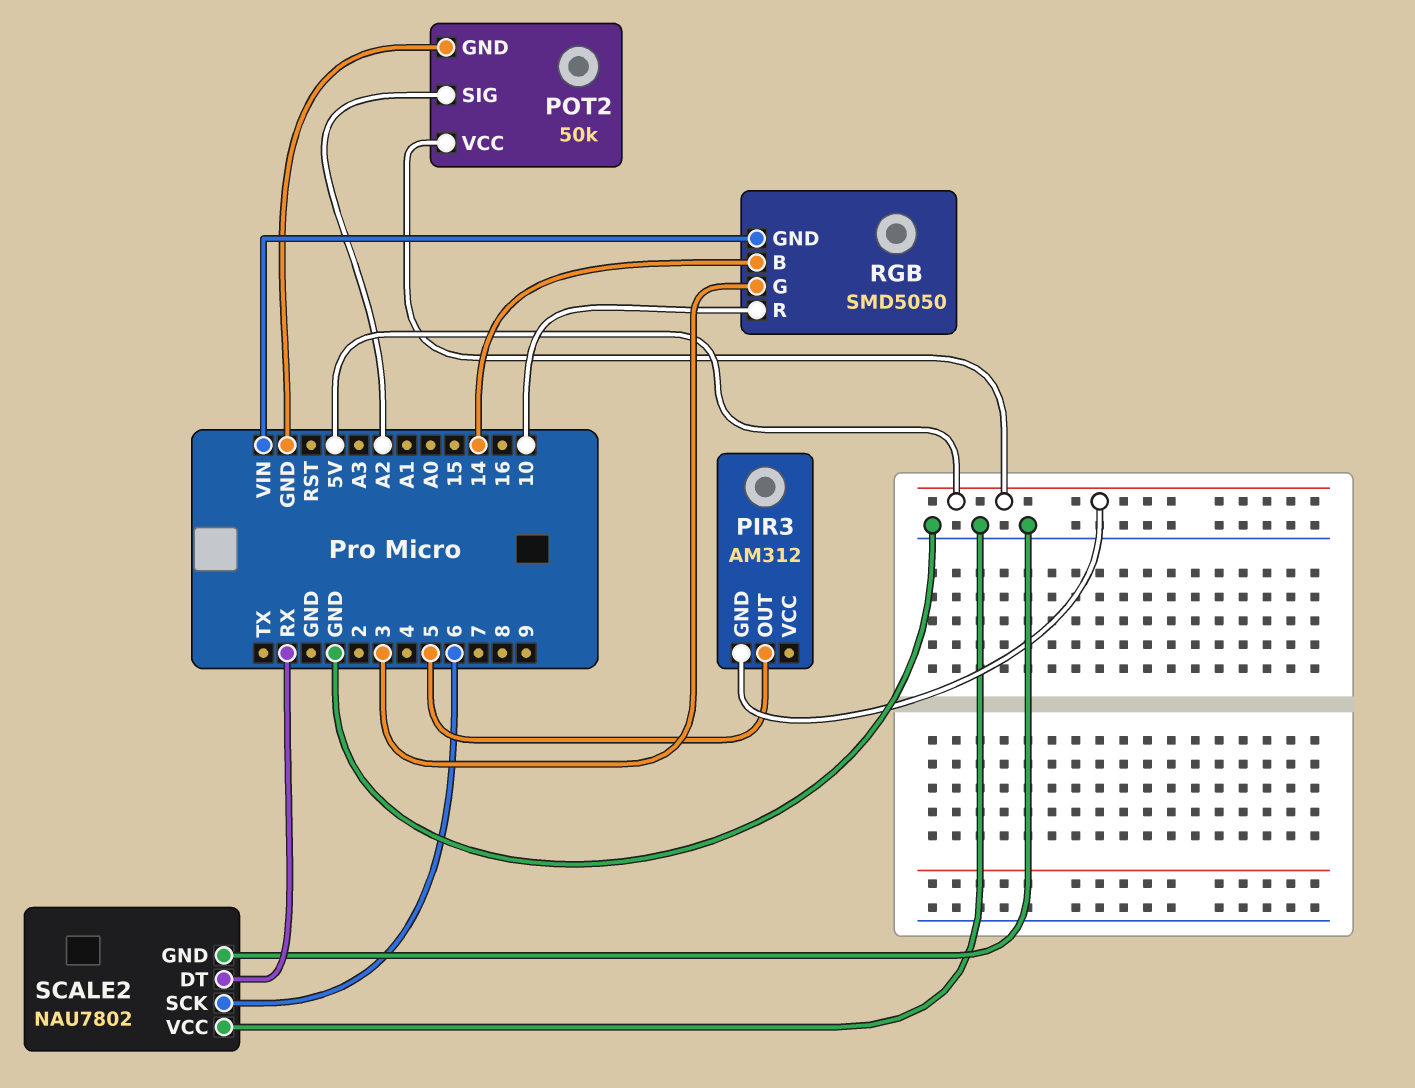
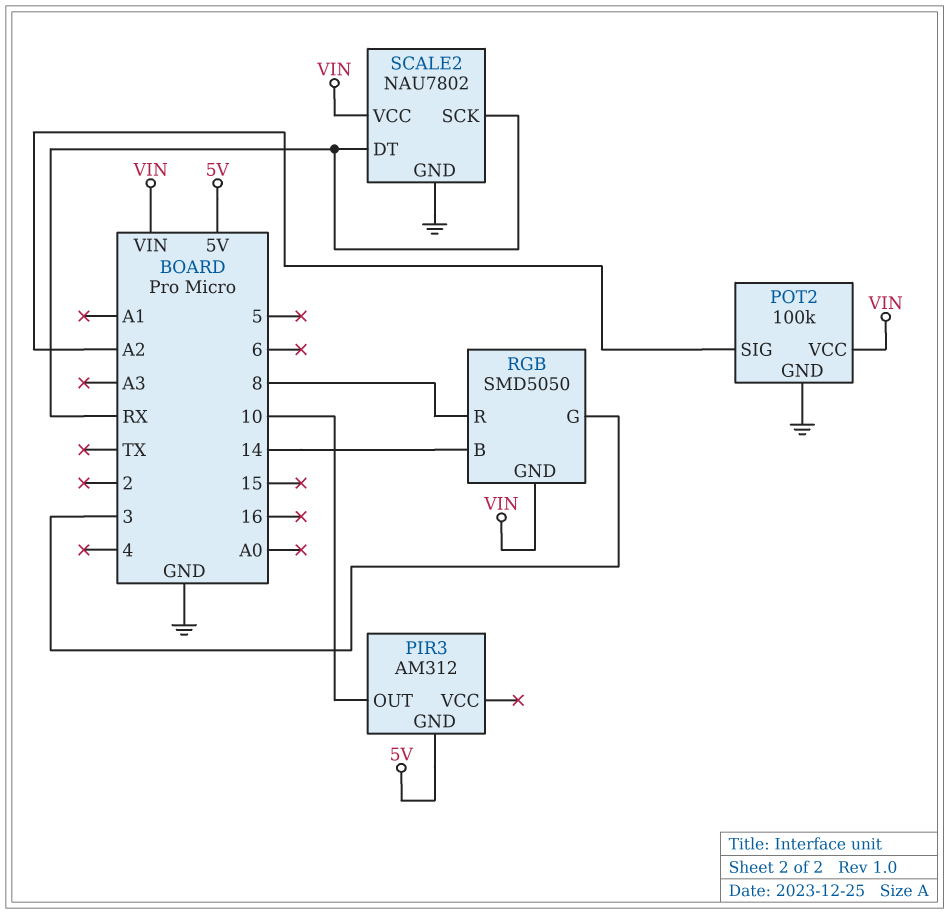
PIR3 pin OUT: 5 -> 10
POT2: 50k -> 100k
POT2 pin VCC: 5V -> VIN
RGB pin R: 10 -> 8
SCALE2 pin SCK: 6 -> RX
SCALE2 pin VCC: GND -> VIN

